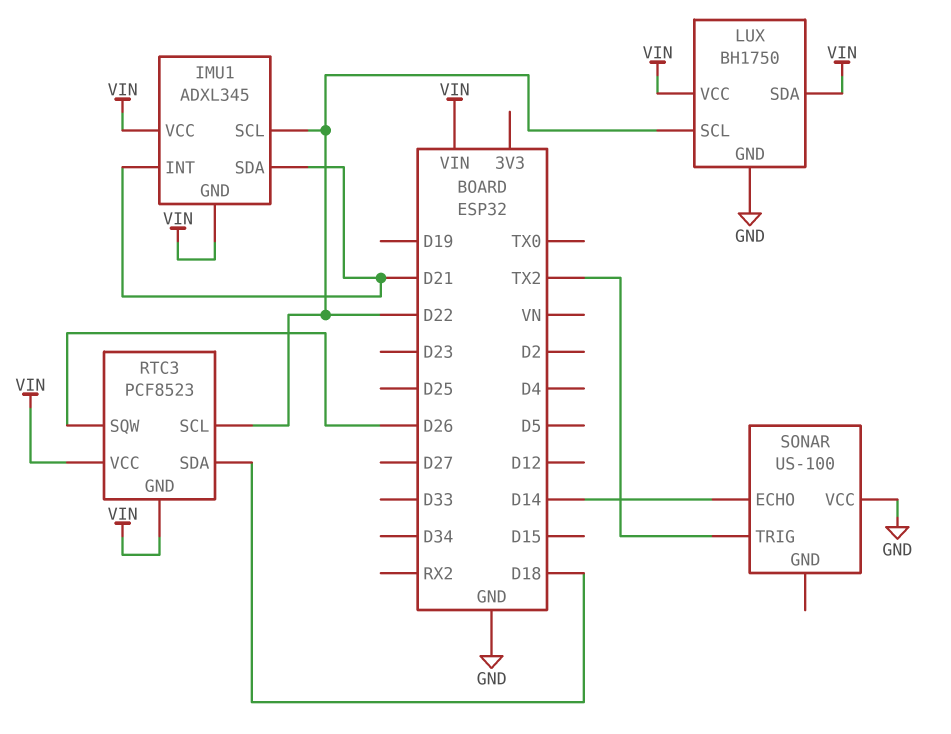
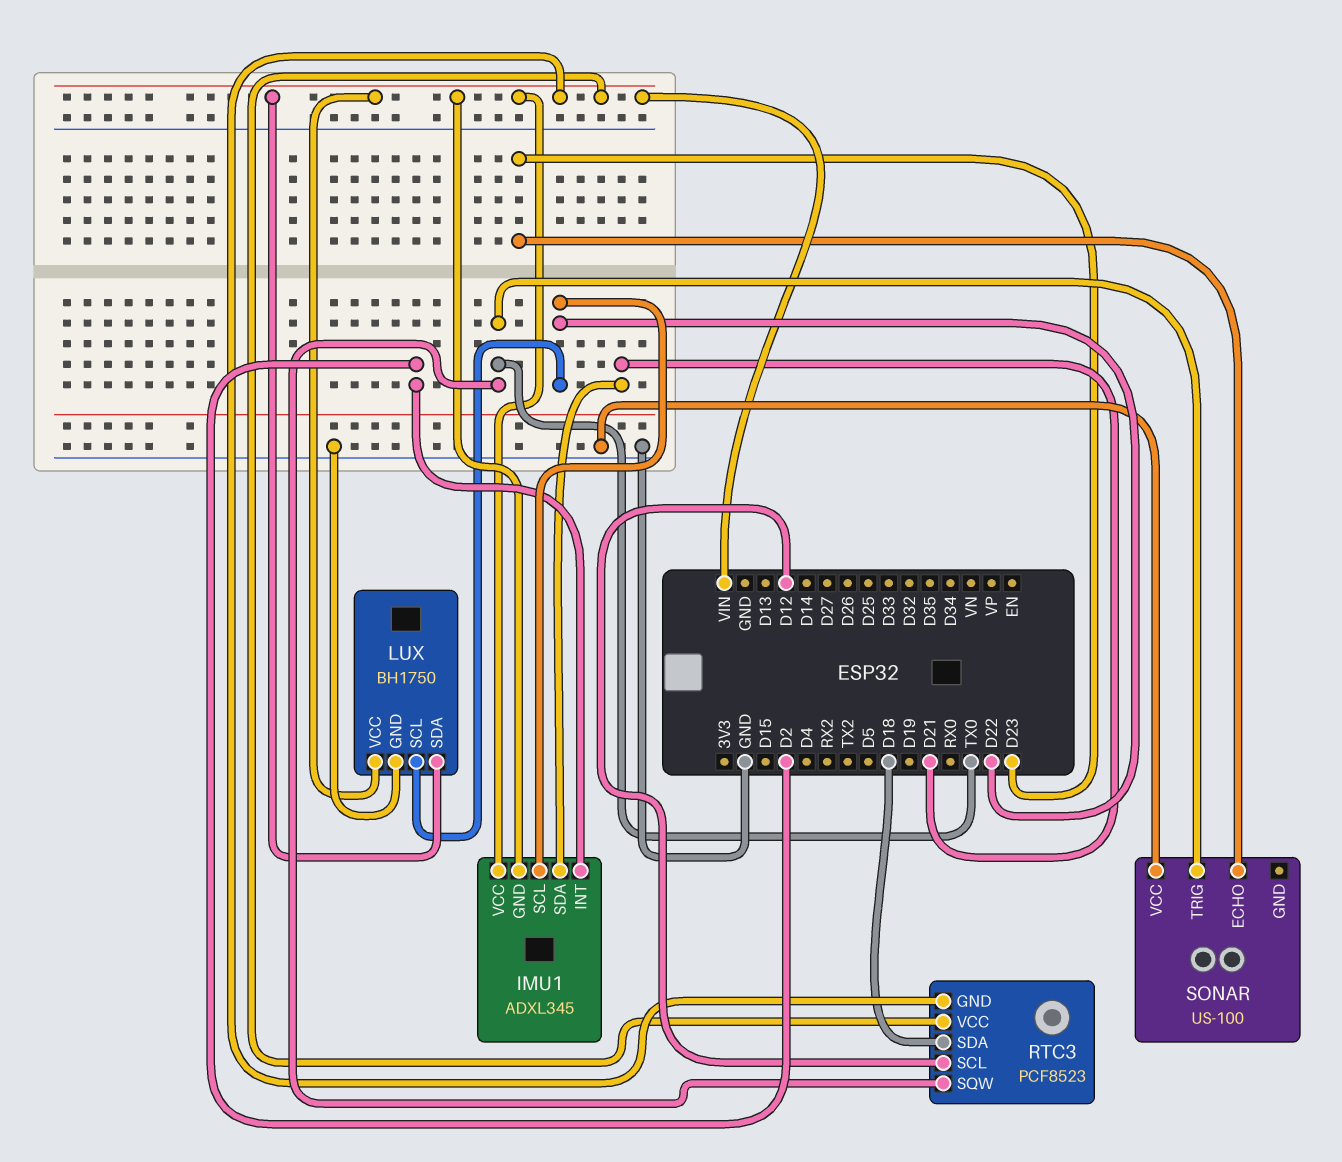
IMU1 pin INT: D21 -> D2
RTC3 pin SCL: D22 -> D12
RTC3 pin SQW: D26 -> TX0
SONAR pin ECHO: D14 -> D23
SONAR pin TRIG: TX2 -> TX0

